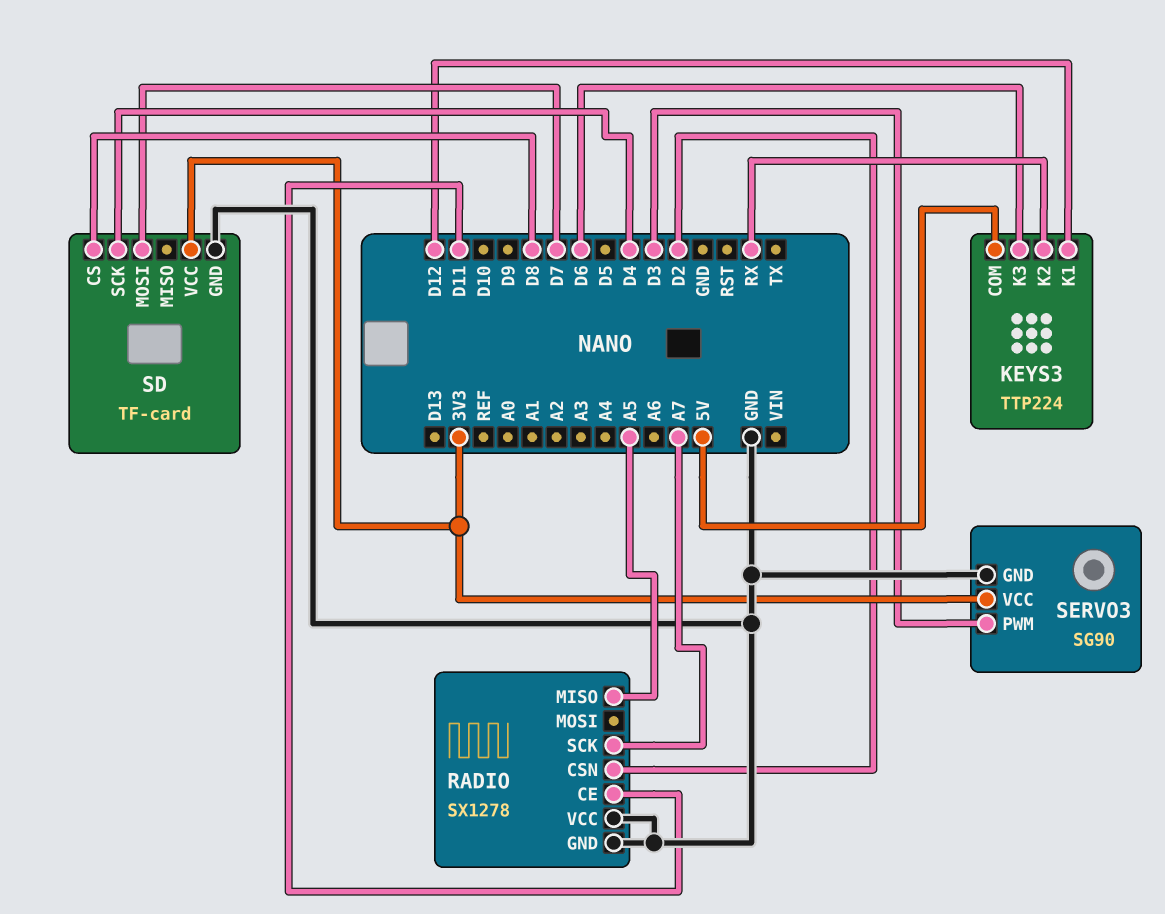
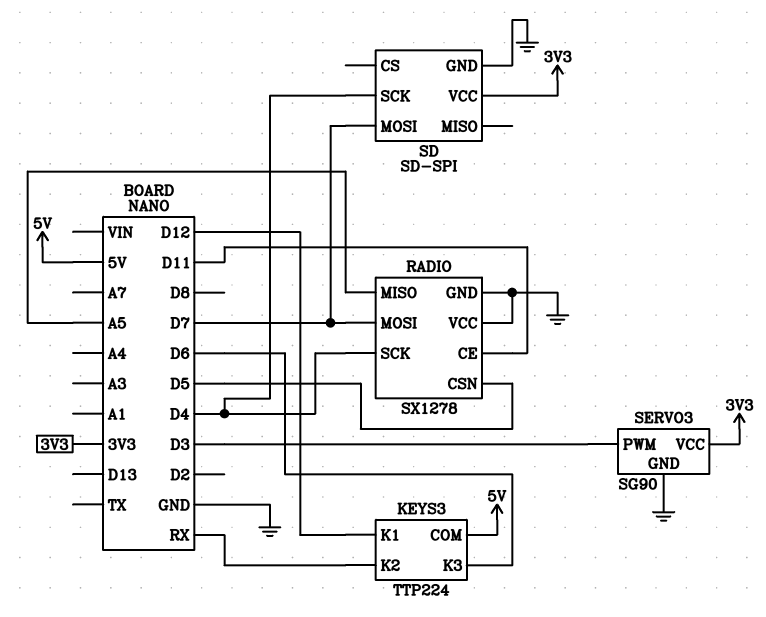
RADIO pin CSN: D2 -> D5
RADIO pin MOSI: none -> D7
RADIO pin SCK: A7 -> D4
SD: TF-card -> SD-SPI
SD pin CS: D8 -> none

